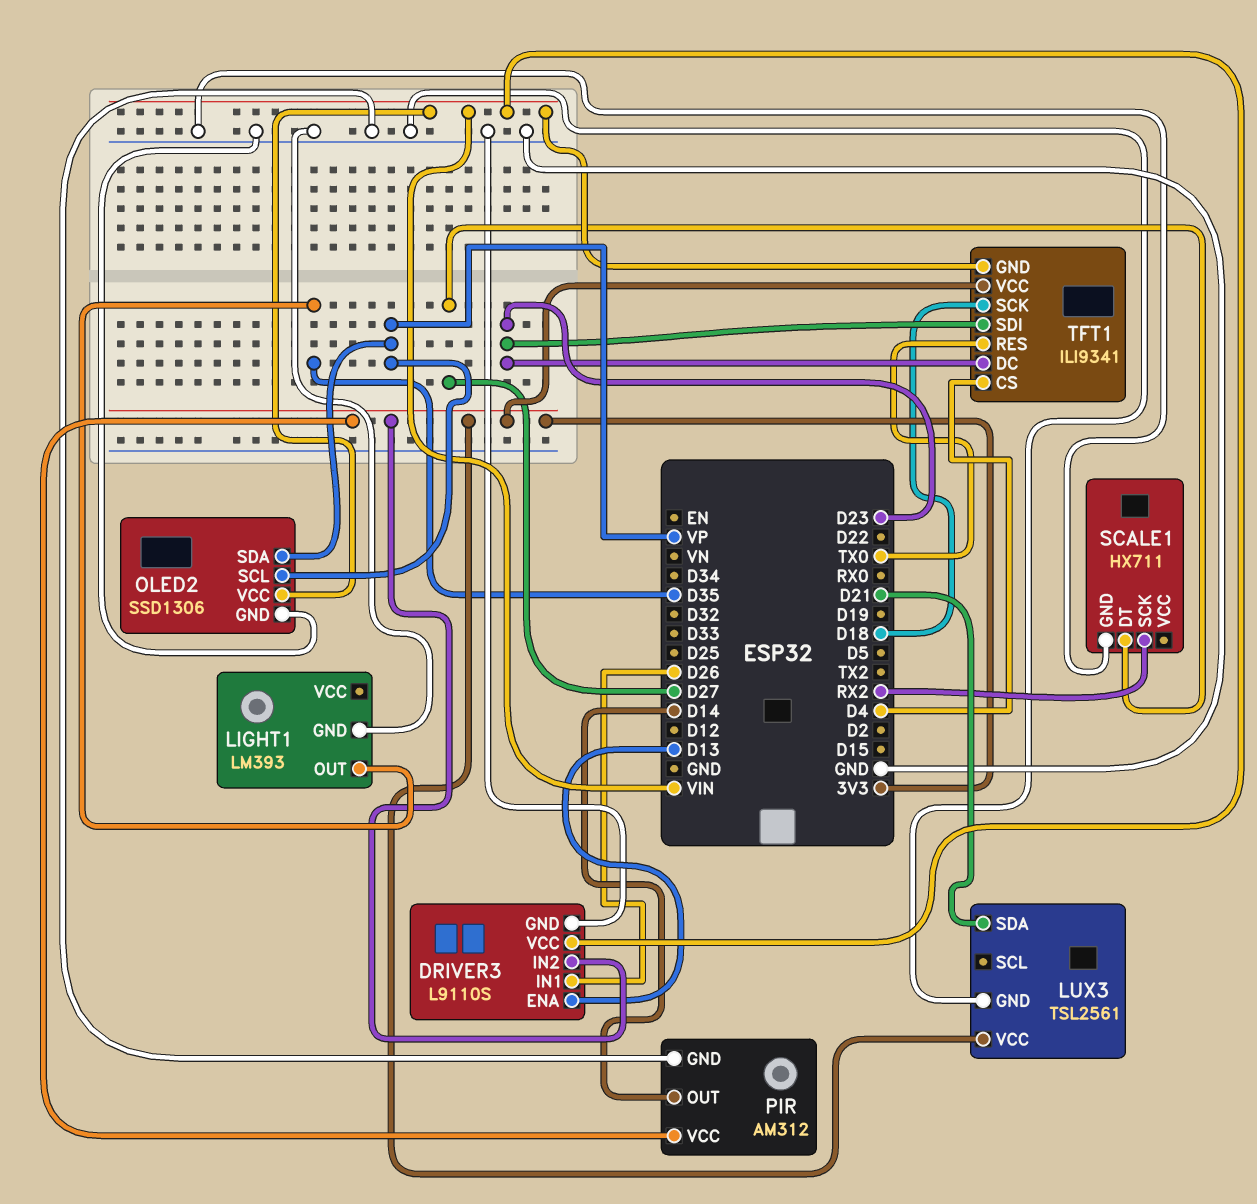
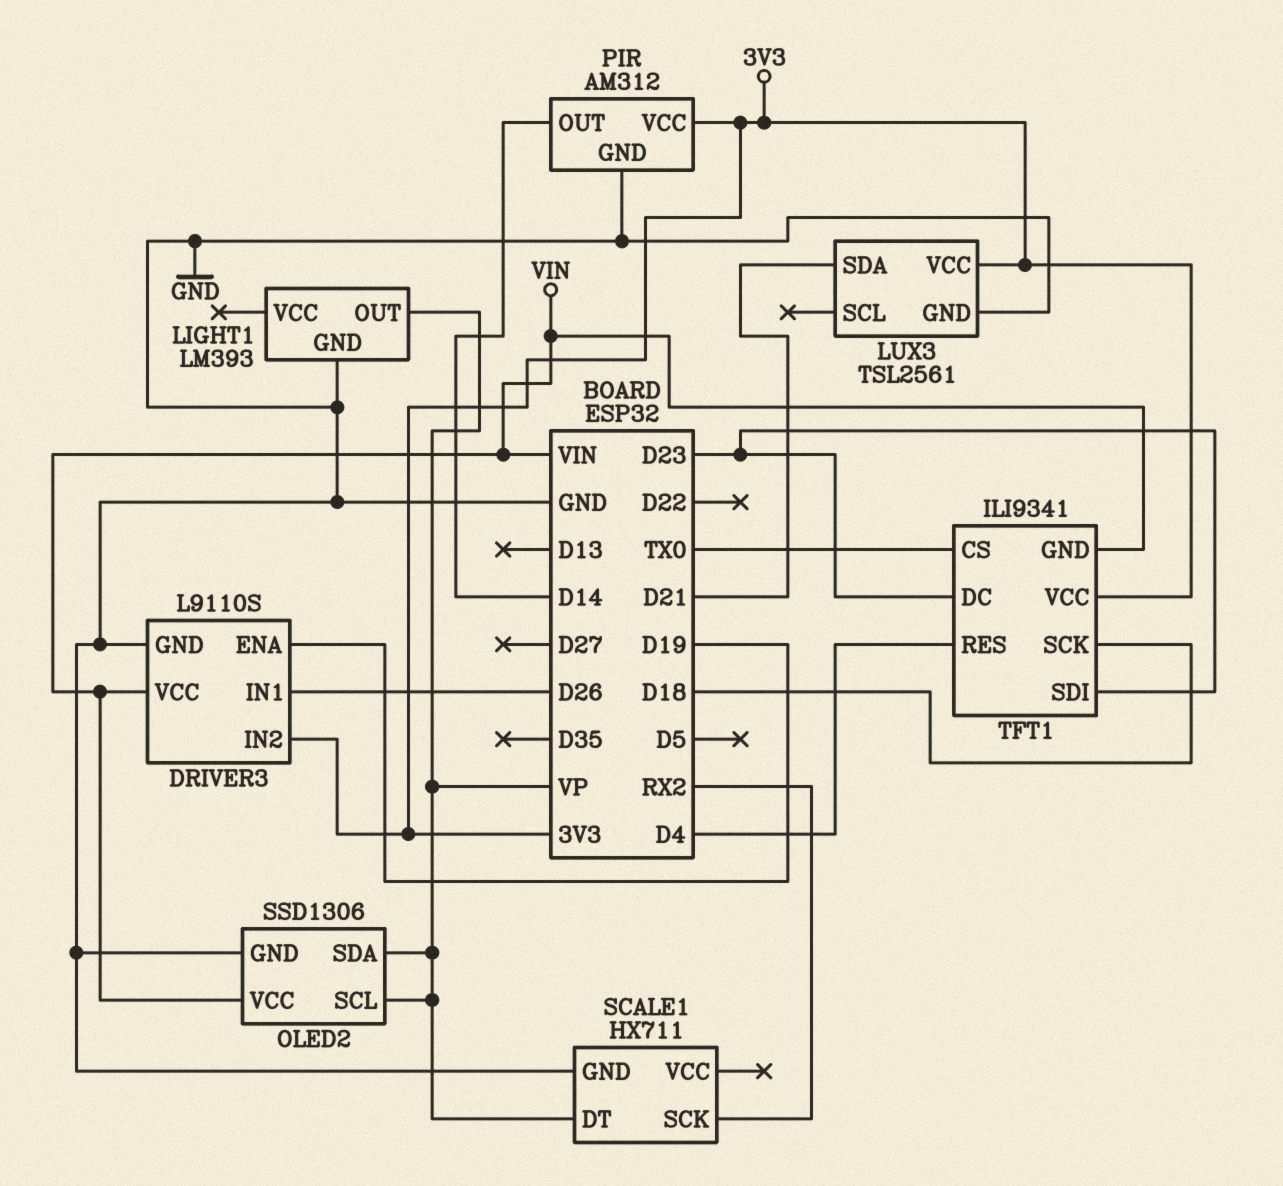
DRIVER3 pin ENA: D13 -> D19
LIGHT1 pin OUT: D35 -> VP
SCALE1 pin DT: D27 -> VP
TFT1 pin CS: D4 -> TX0
TFT1 pin RES: TX0 -> D4

